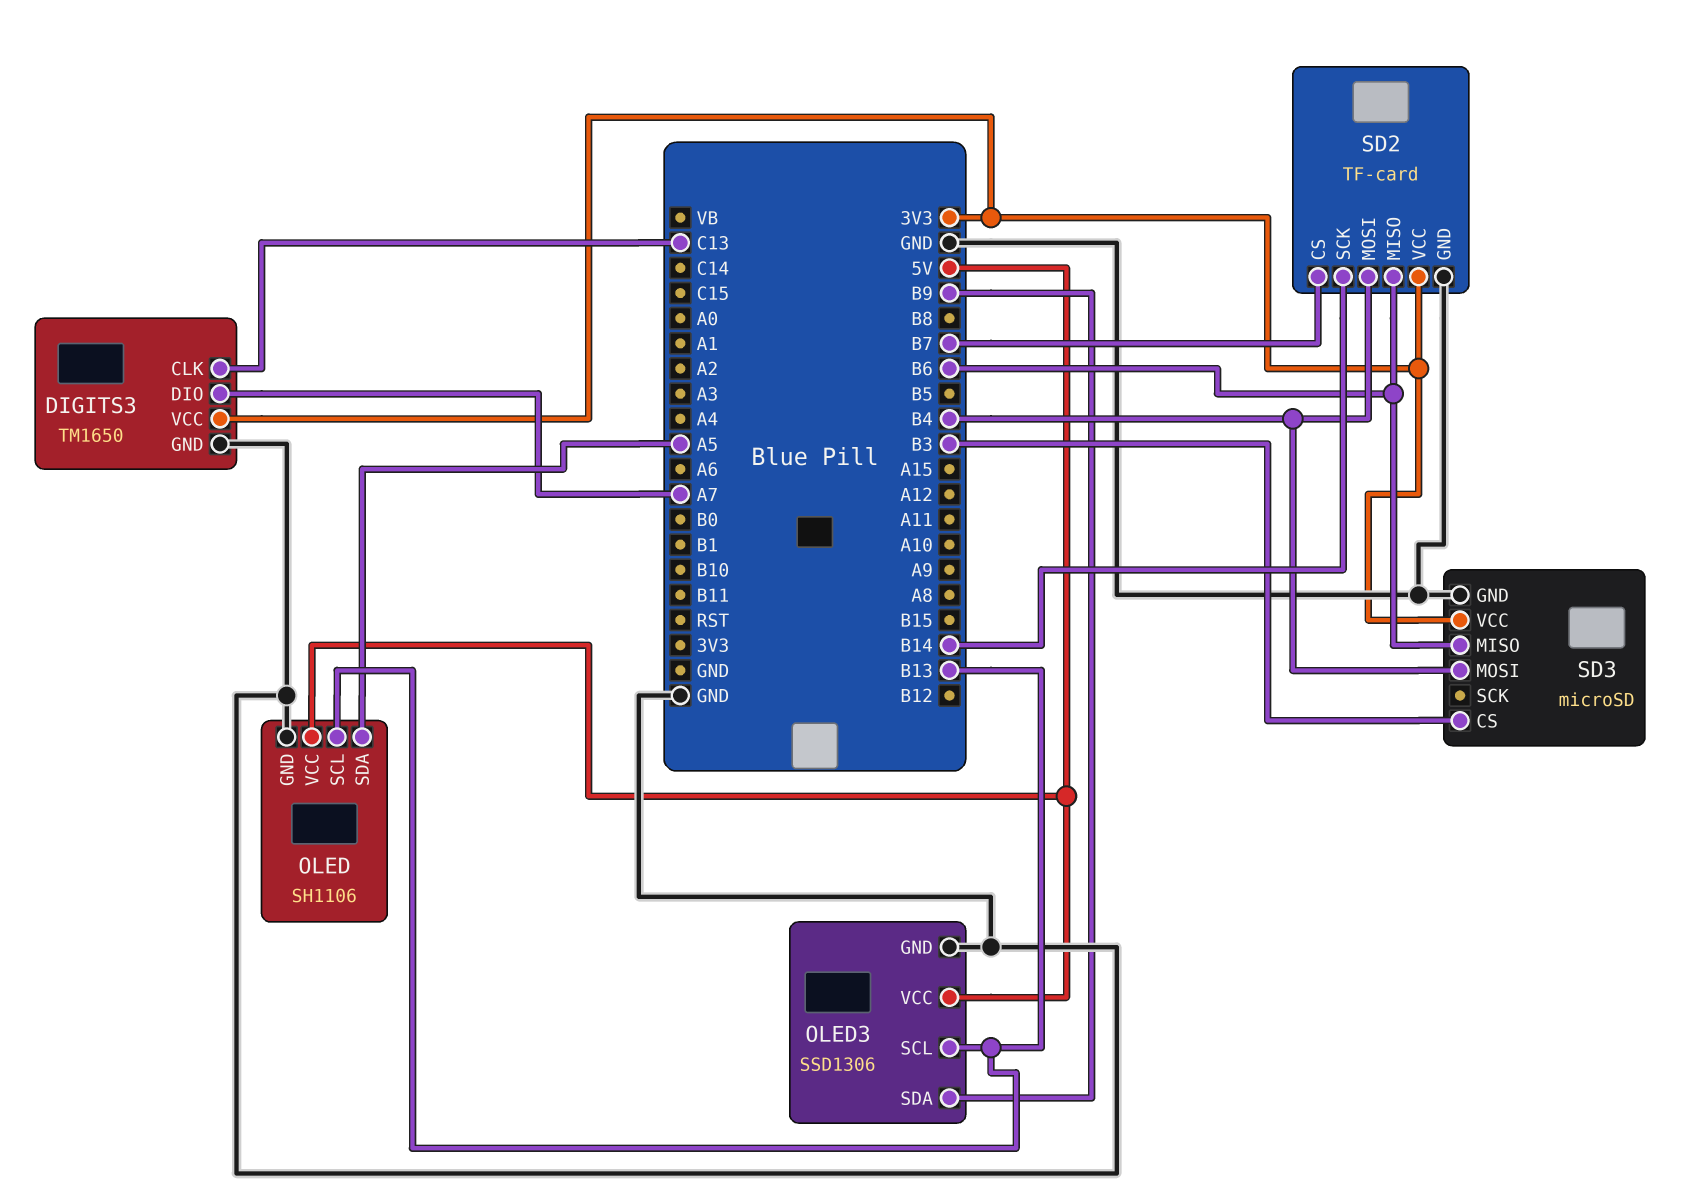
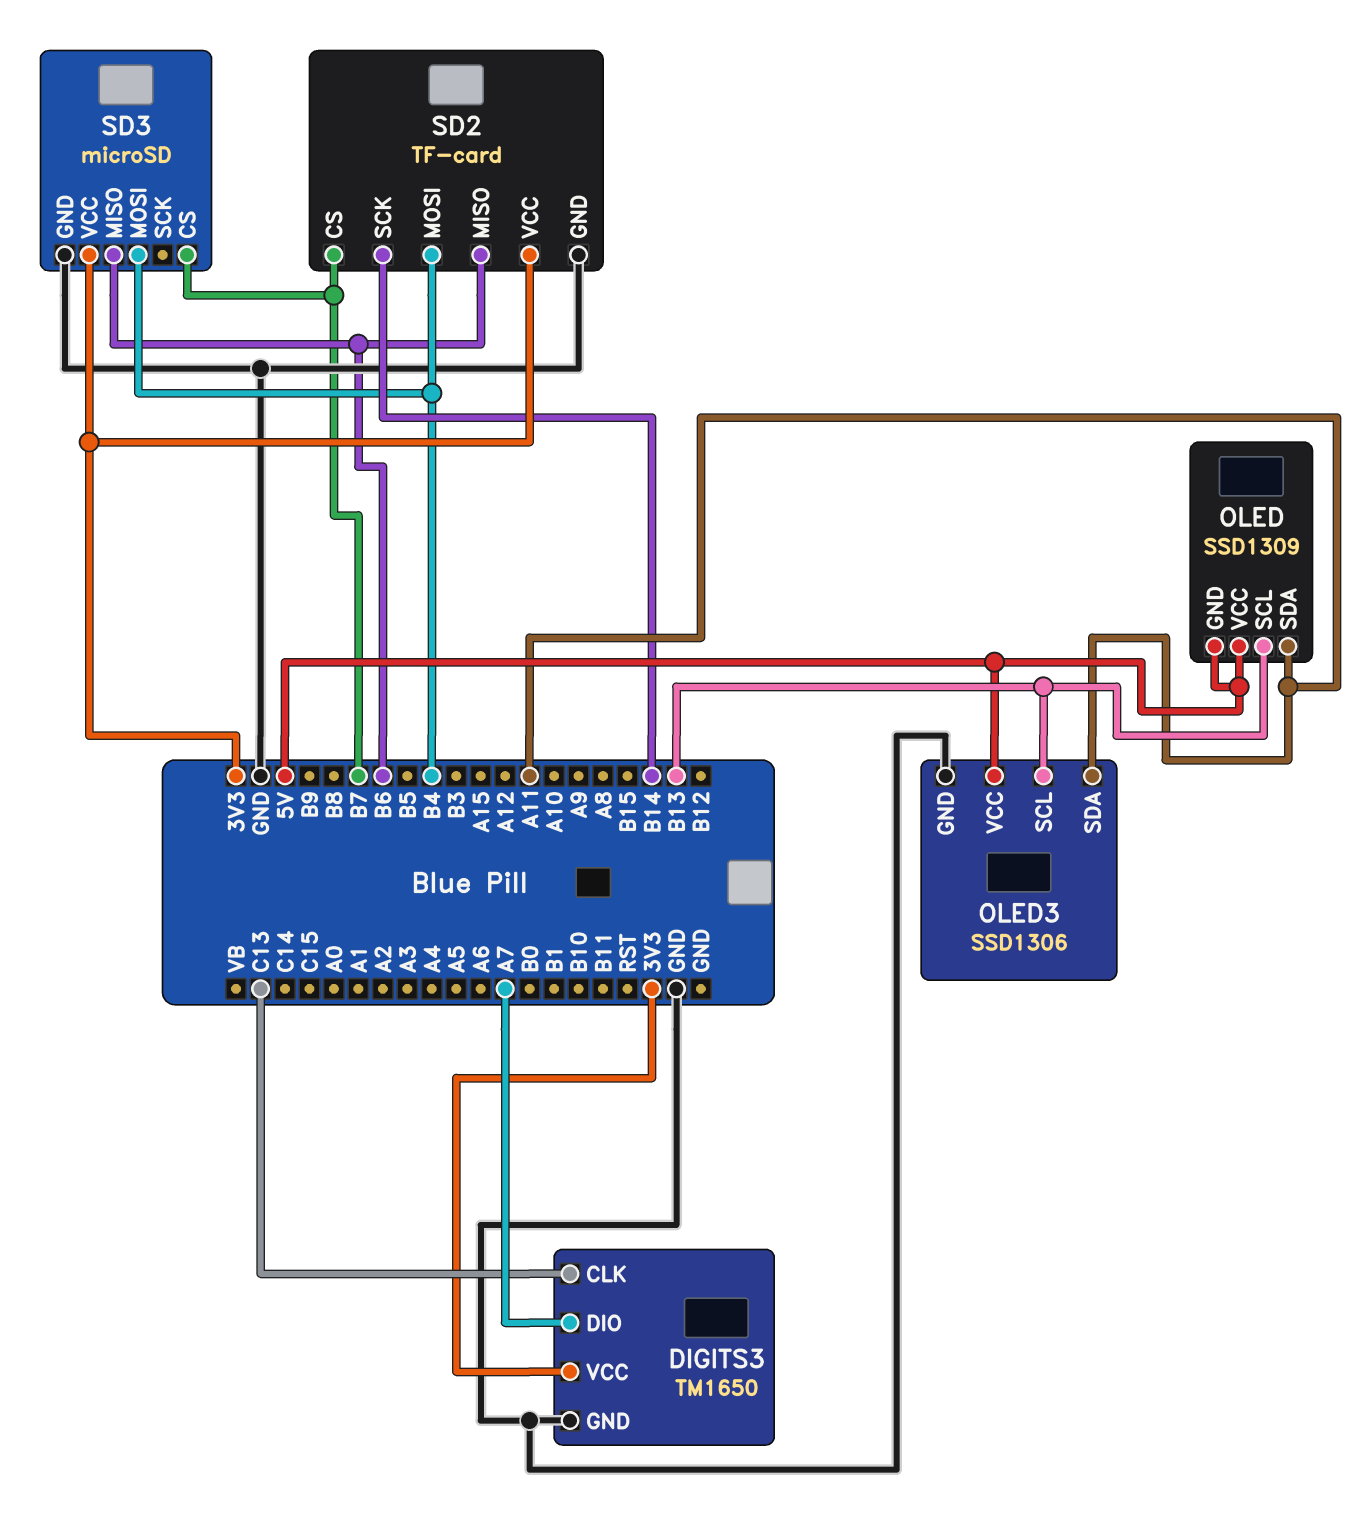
OLED: SH1106 -> SSD1309
OLED pin GND: GND -> 5V
OLED pin SDA: A5 -> A11
OLED3 pin SDA: B9 -> A11
SD3 pin CS: B3 -> B7

